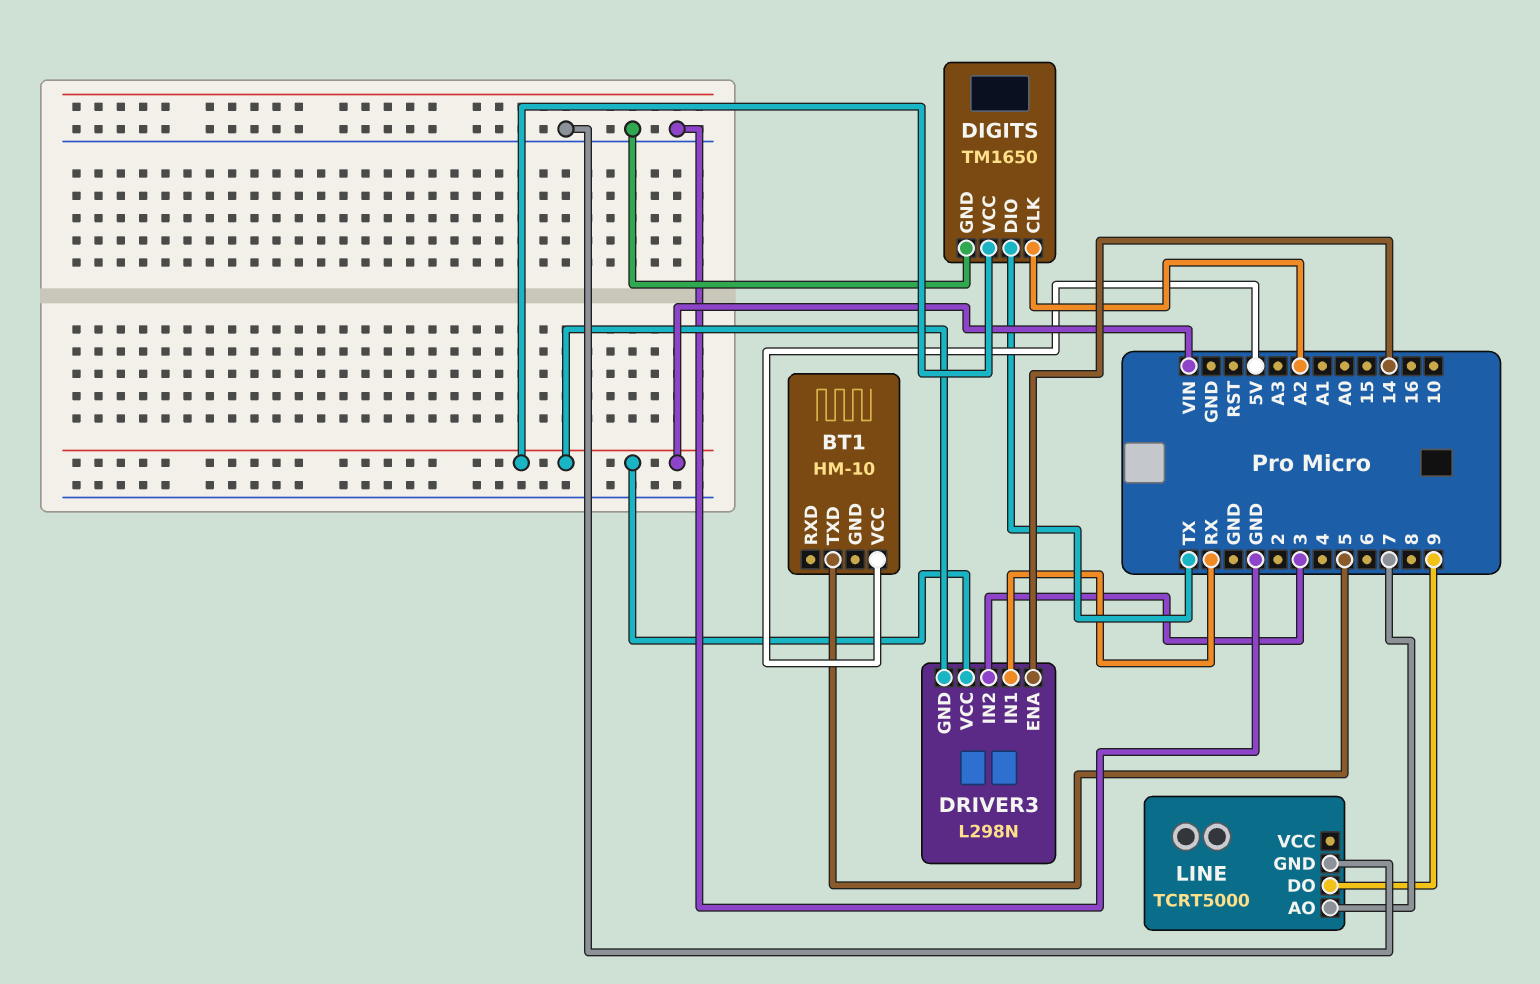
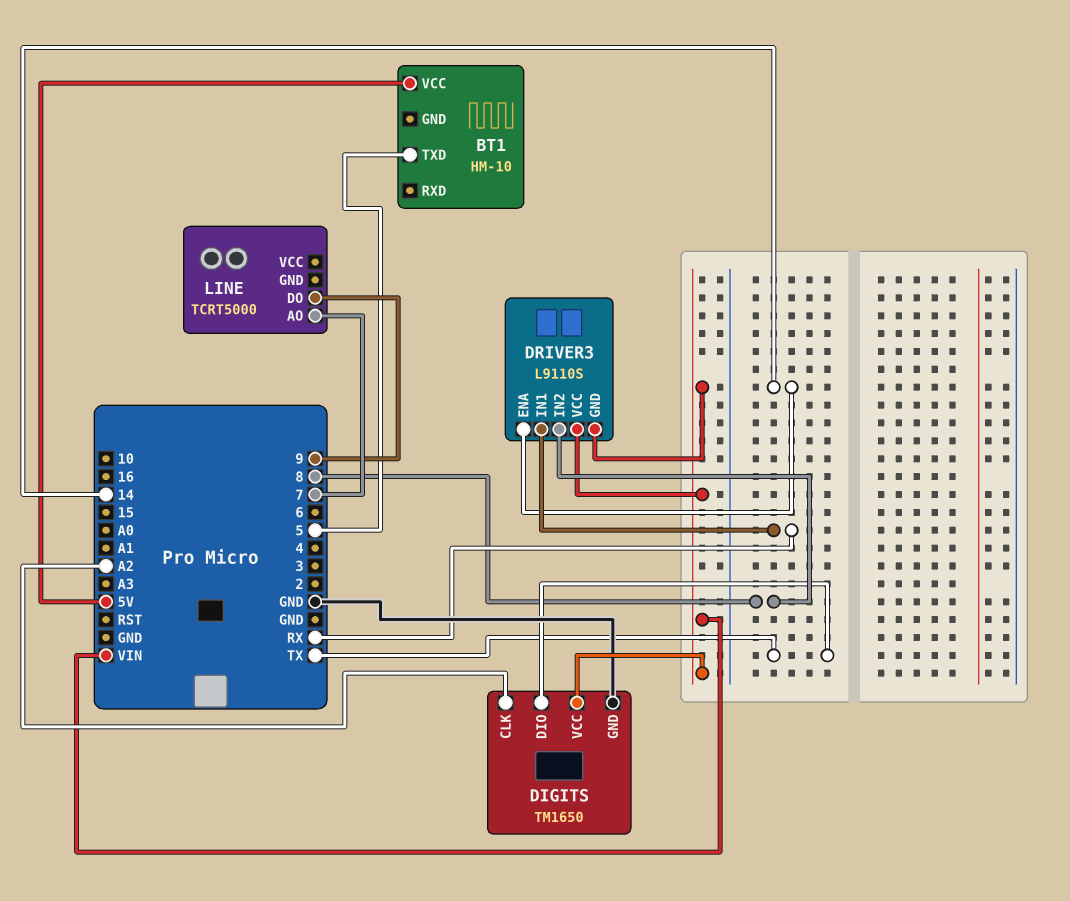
DRIVER3: L298N -> L9110S
DRIVER3 pin IN2: 3 -> 8
LINE pin GND: GND -> none

